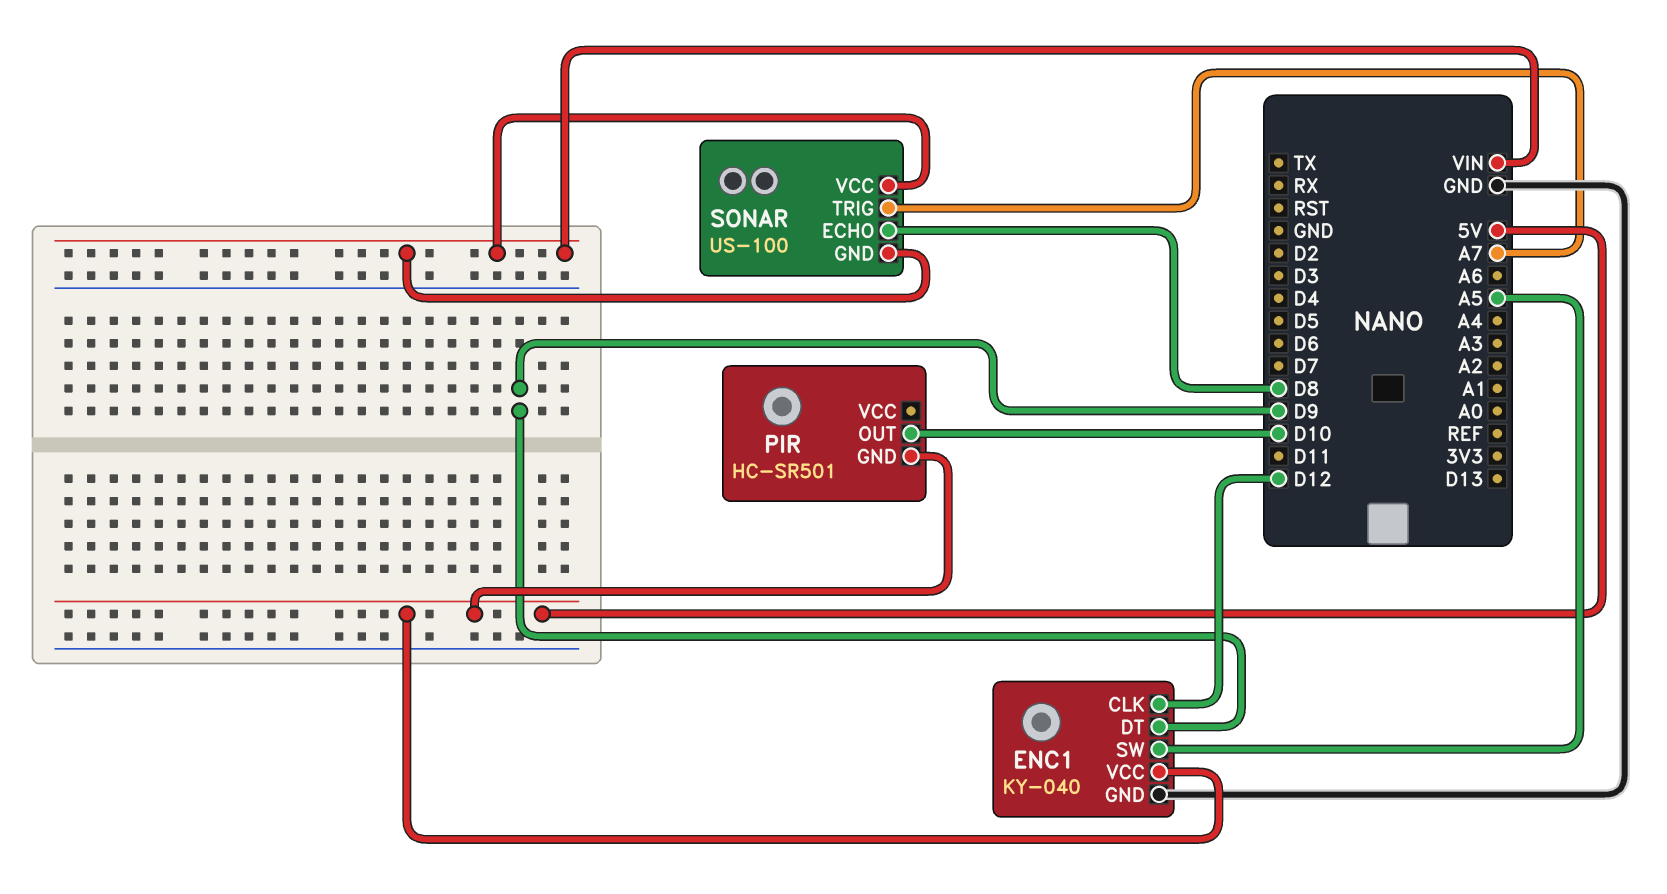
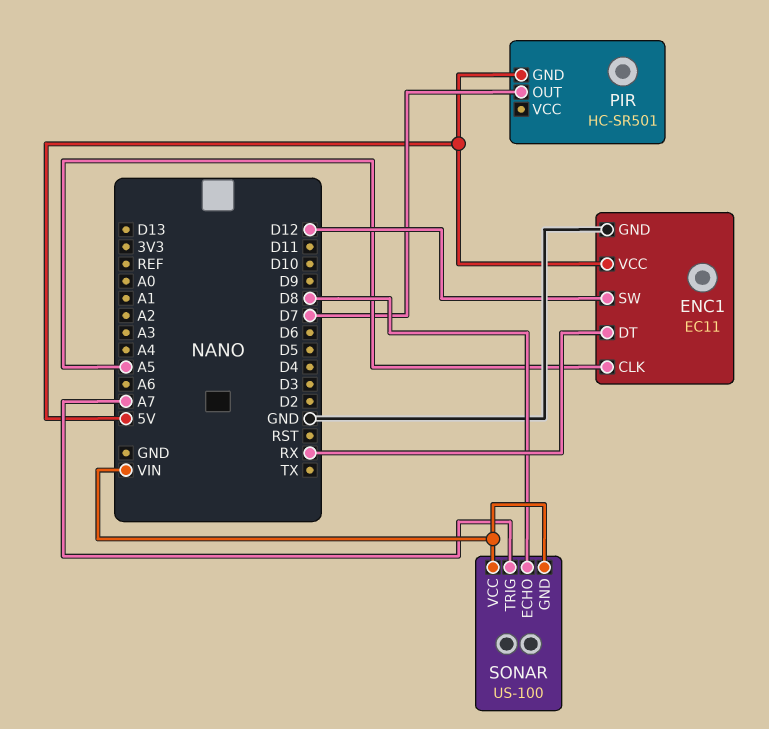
ENC1: KY-040 -> EC11
ENC1 pin CLK: D12 -> A5
ENC1 pin DT: D9 -> RX
ENC1 pin SW: A5 -> D12
PIR pin OUT: D10 -> D7

